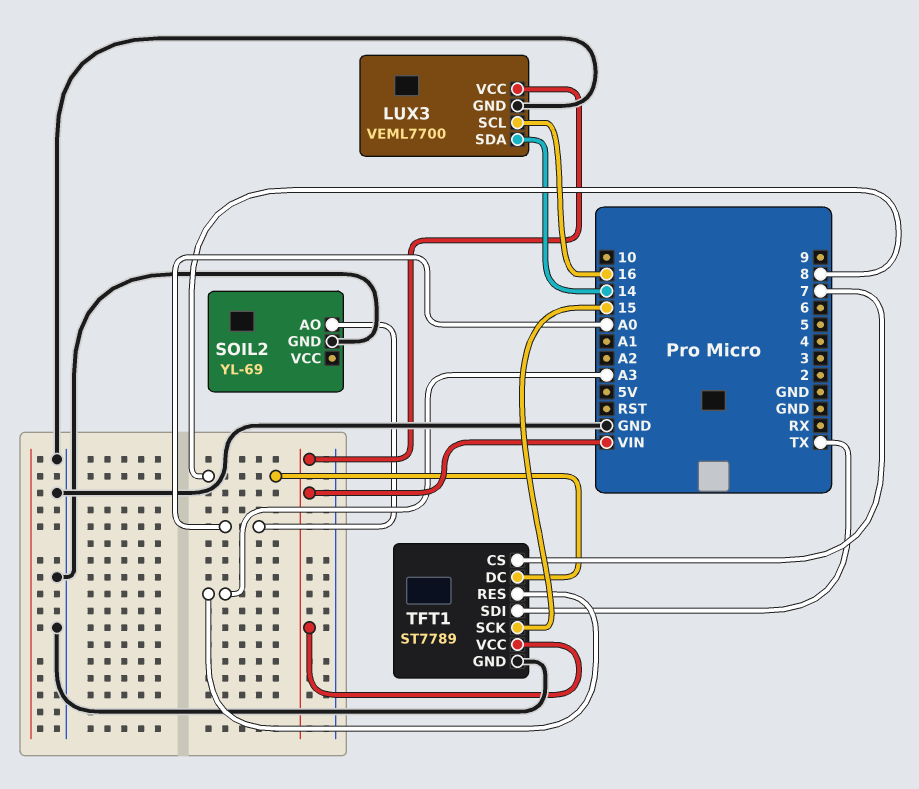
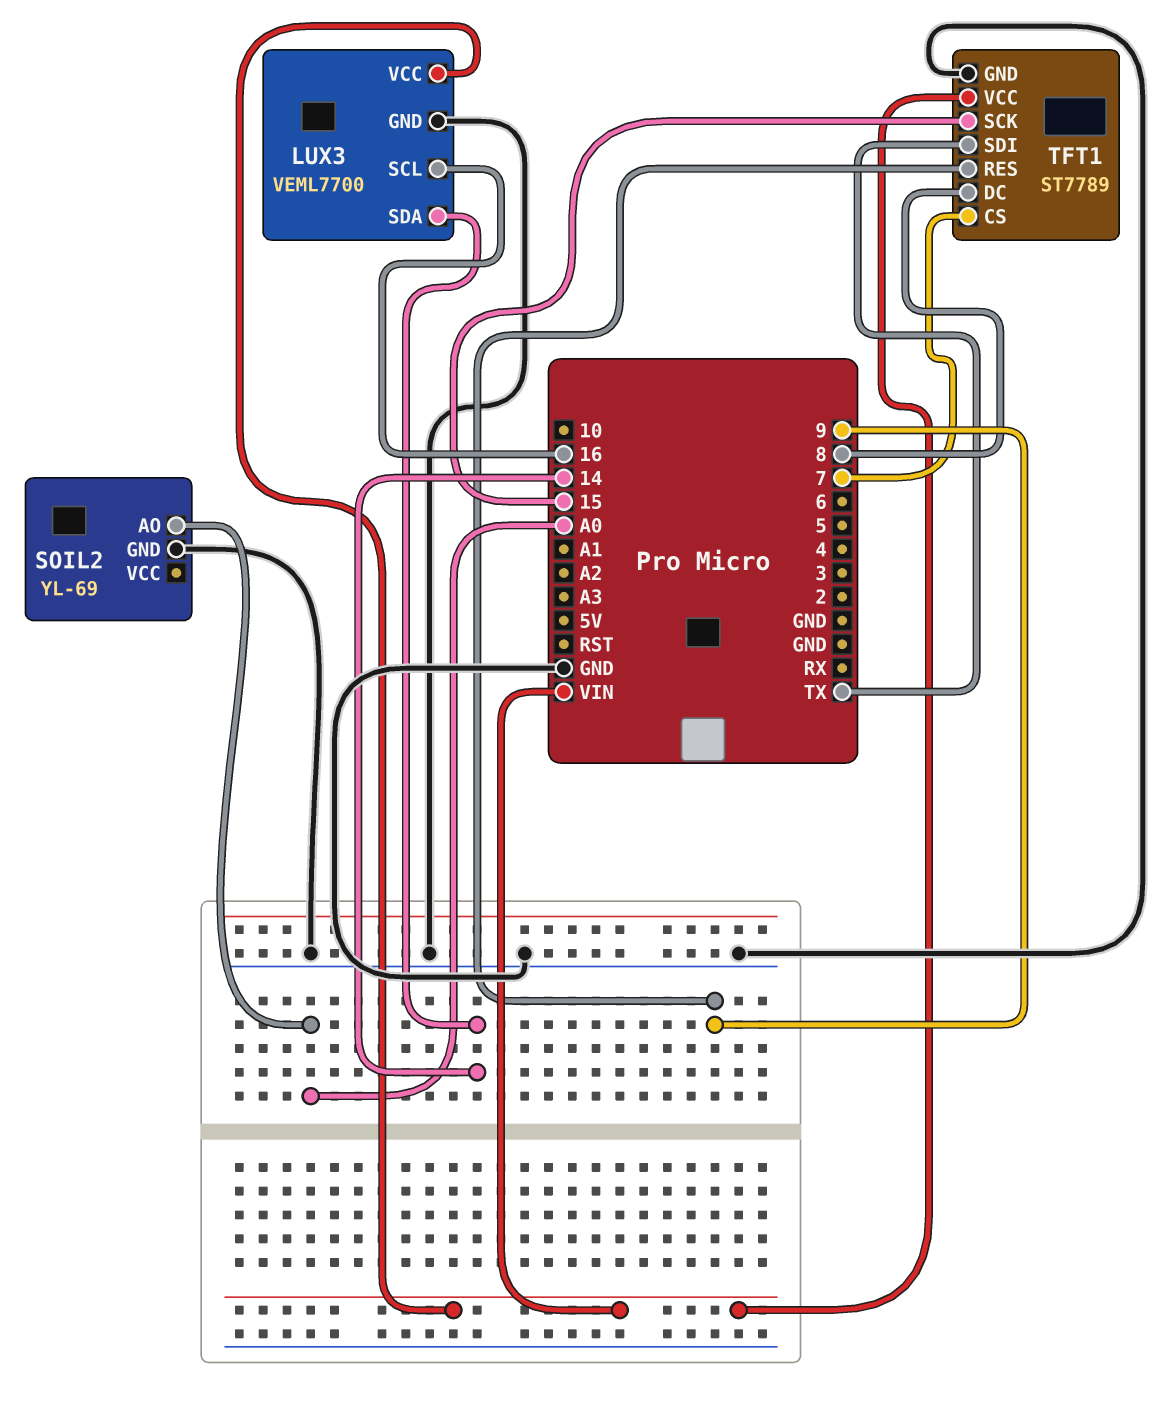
TFT1 pin RES: A3 -> 9

